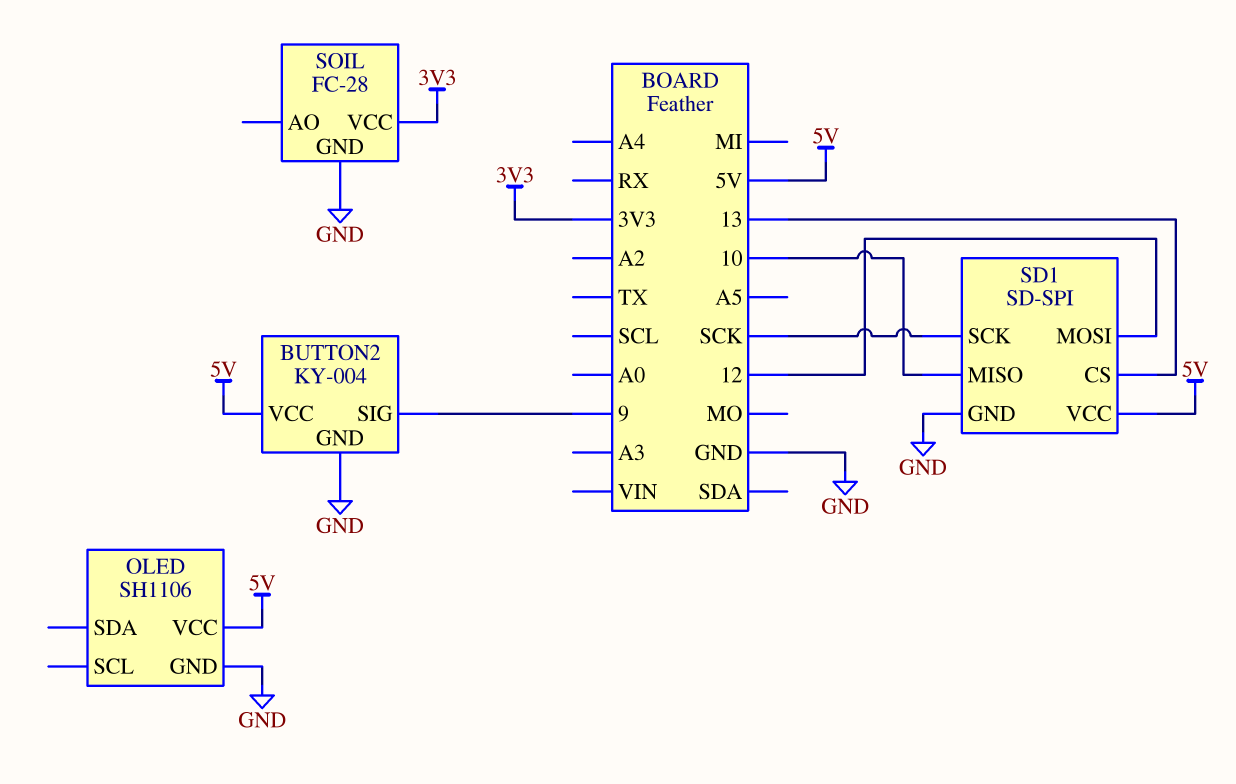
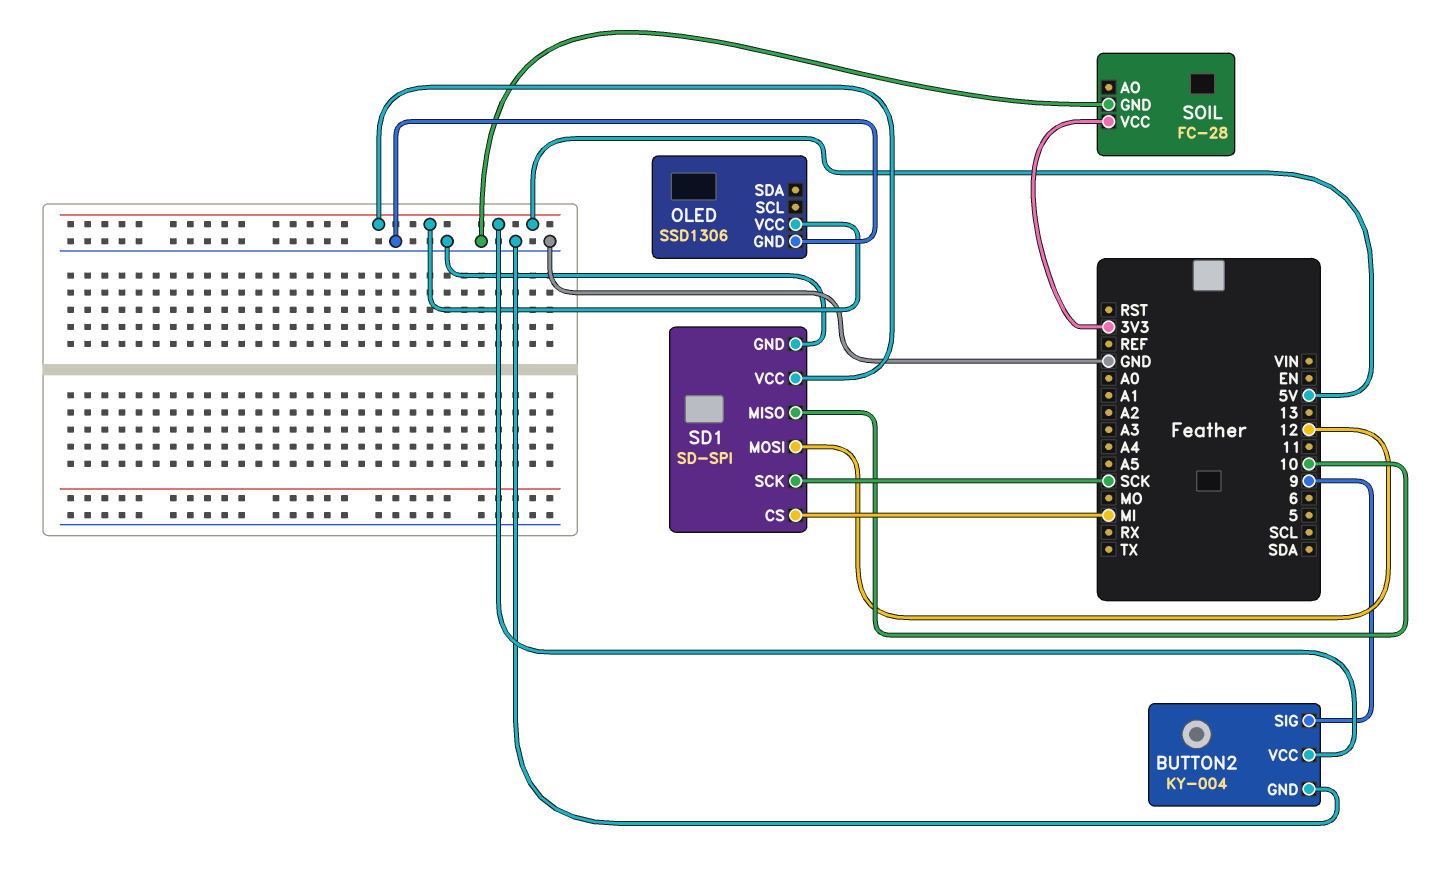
OLED: SH1106 -> SSD1306
SD1 pin CS: 13 -> MI

